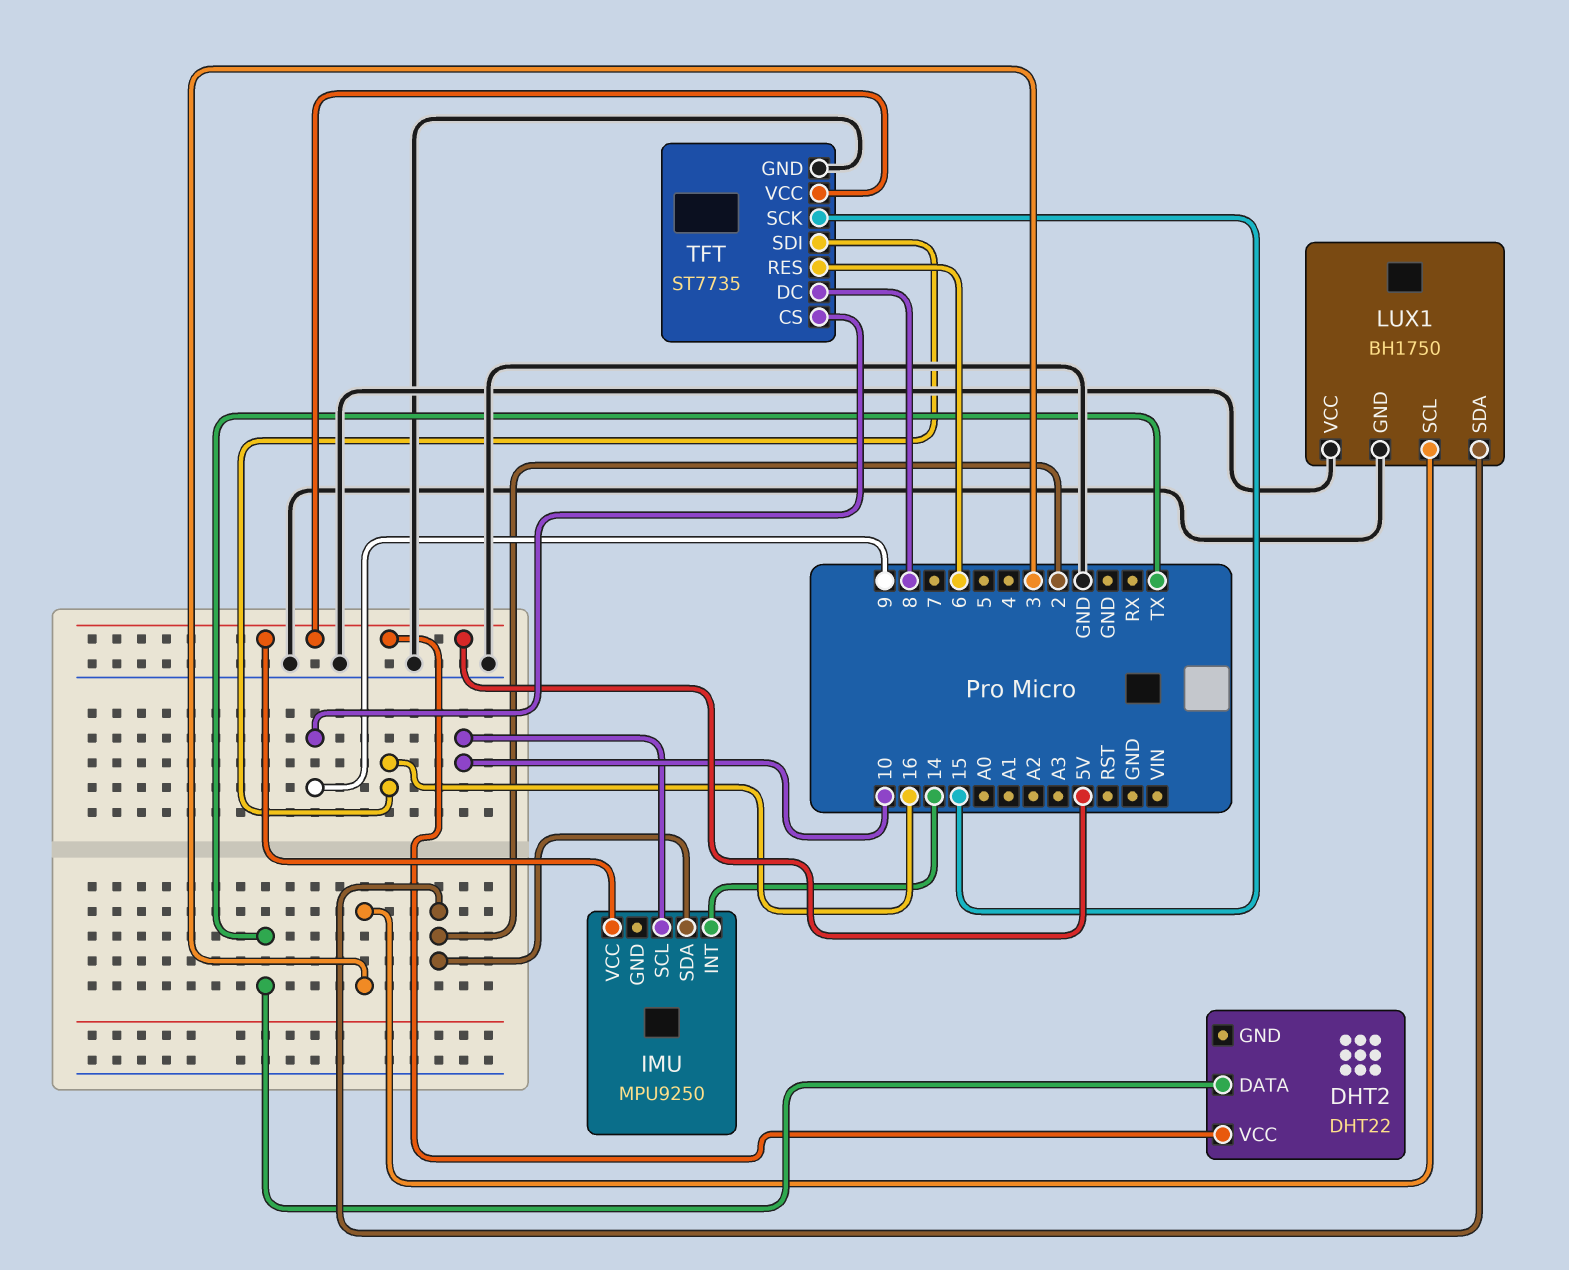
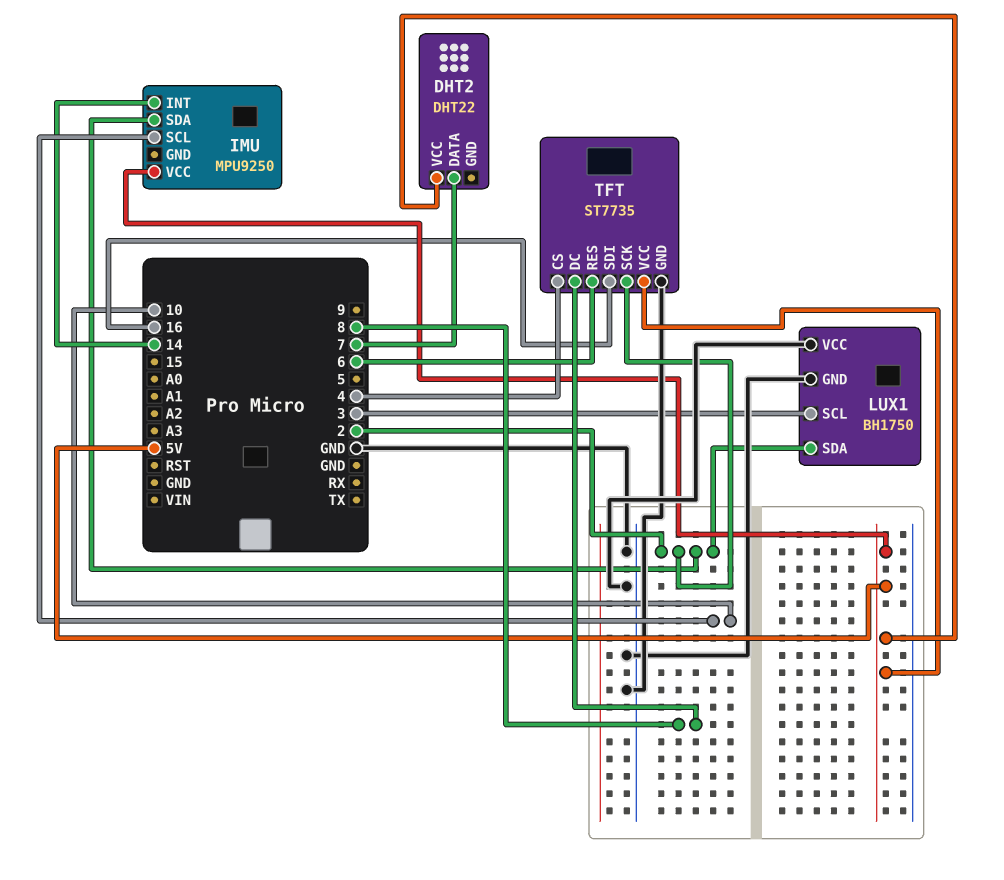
DHT2 pin DATA: TX -> 7
TFT pin CS: 9 -> 4
TFT pin SCK: 15 -> 2

